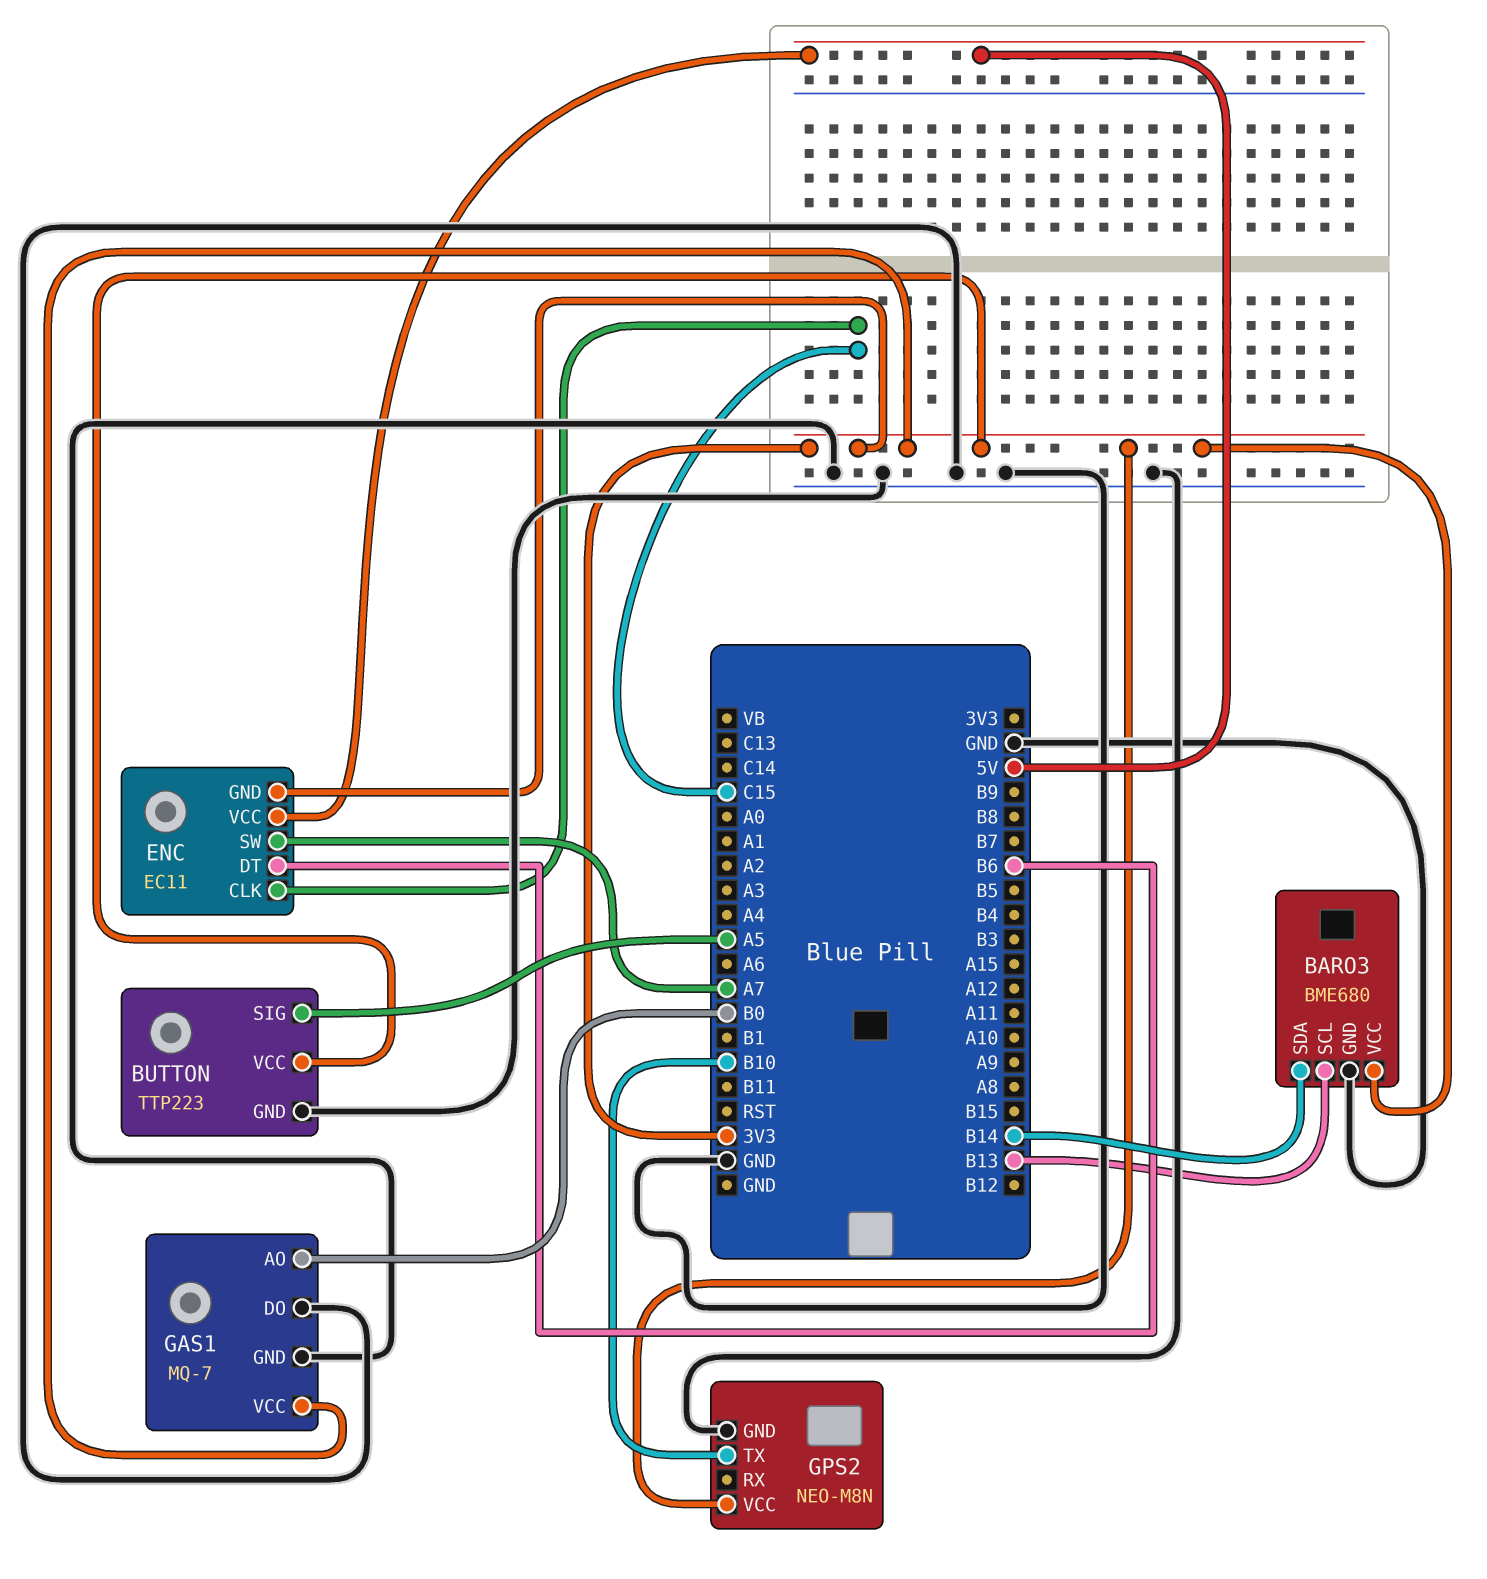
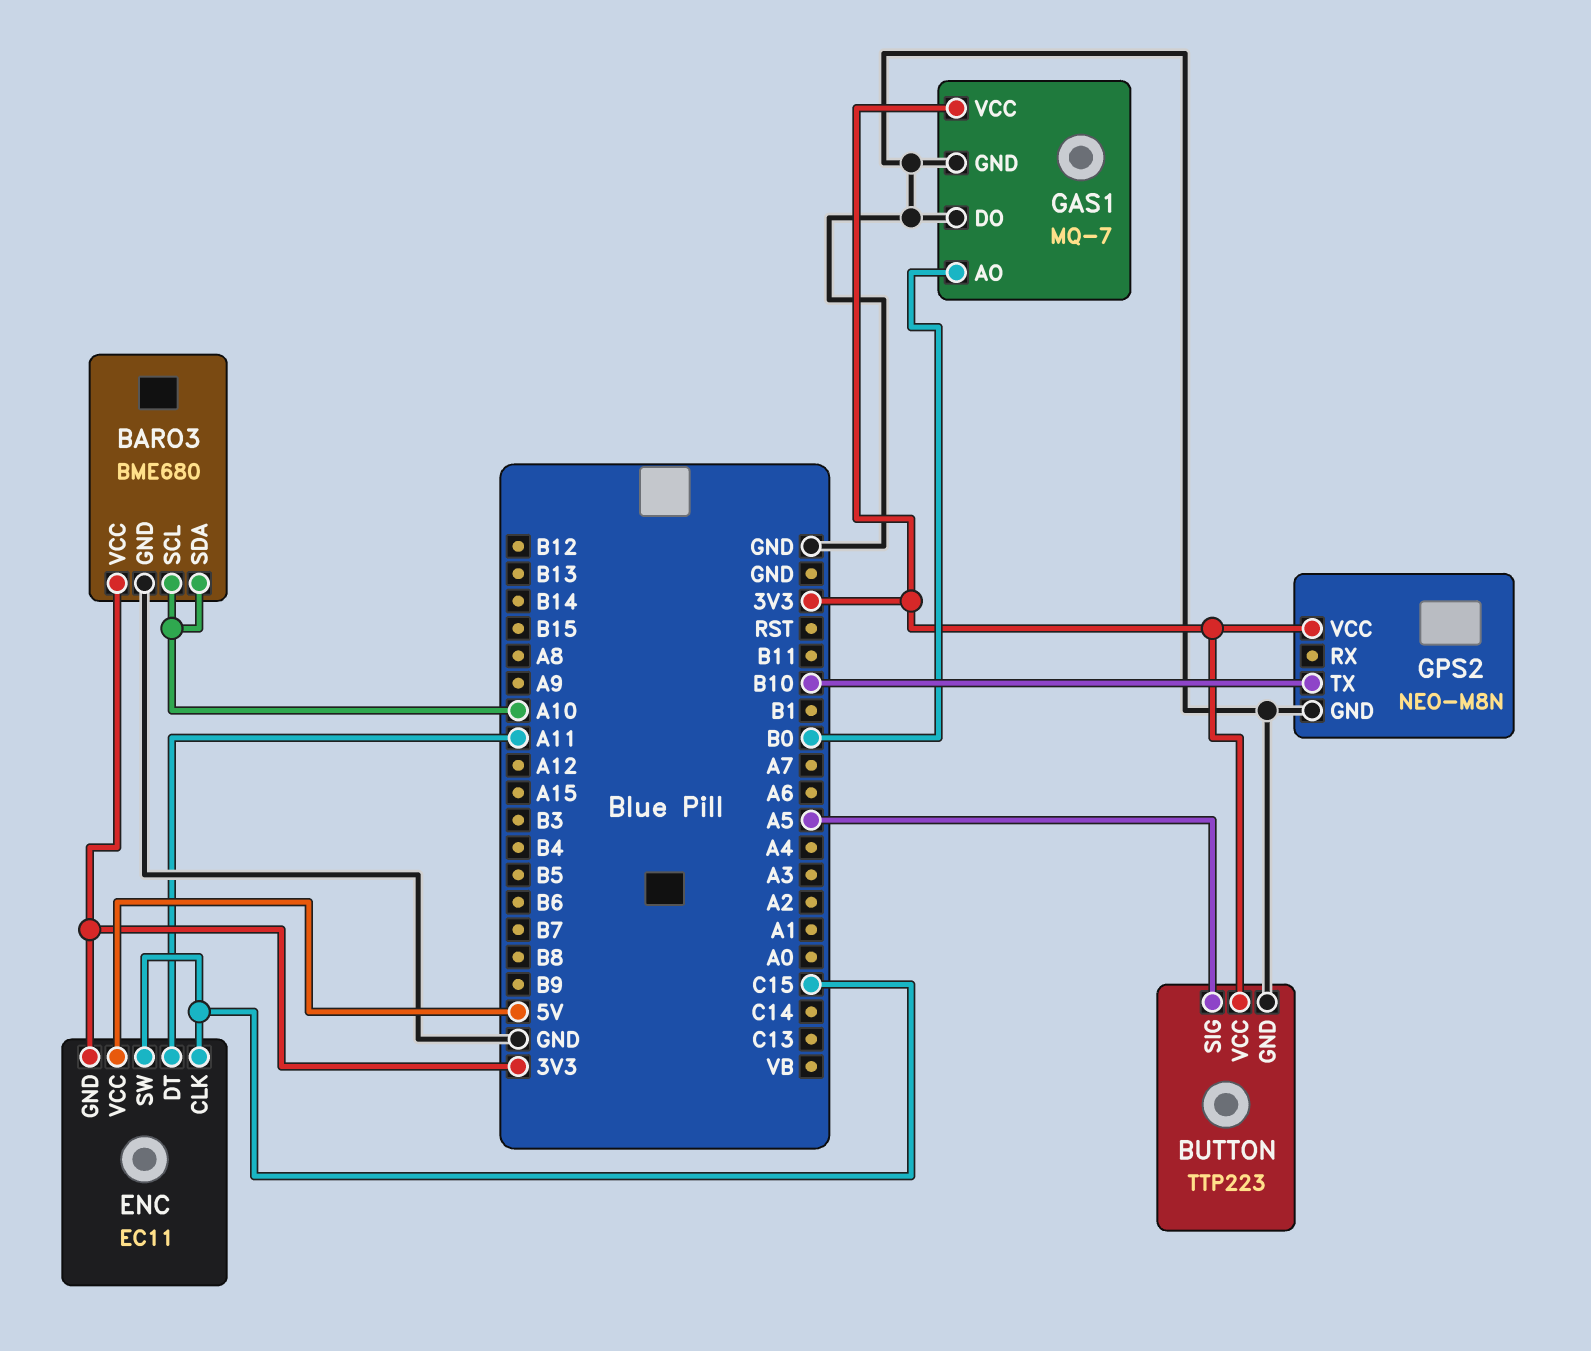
BARO3 pin SCL: B13 -> A10
BARO3 pin SDA: B14 -> A10
ENC pin DT: B6 -> A11
ENC pin SW: A7 -> C15

